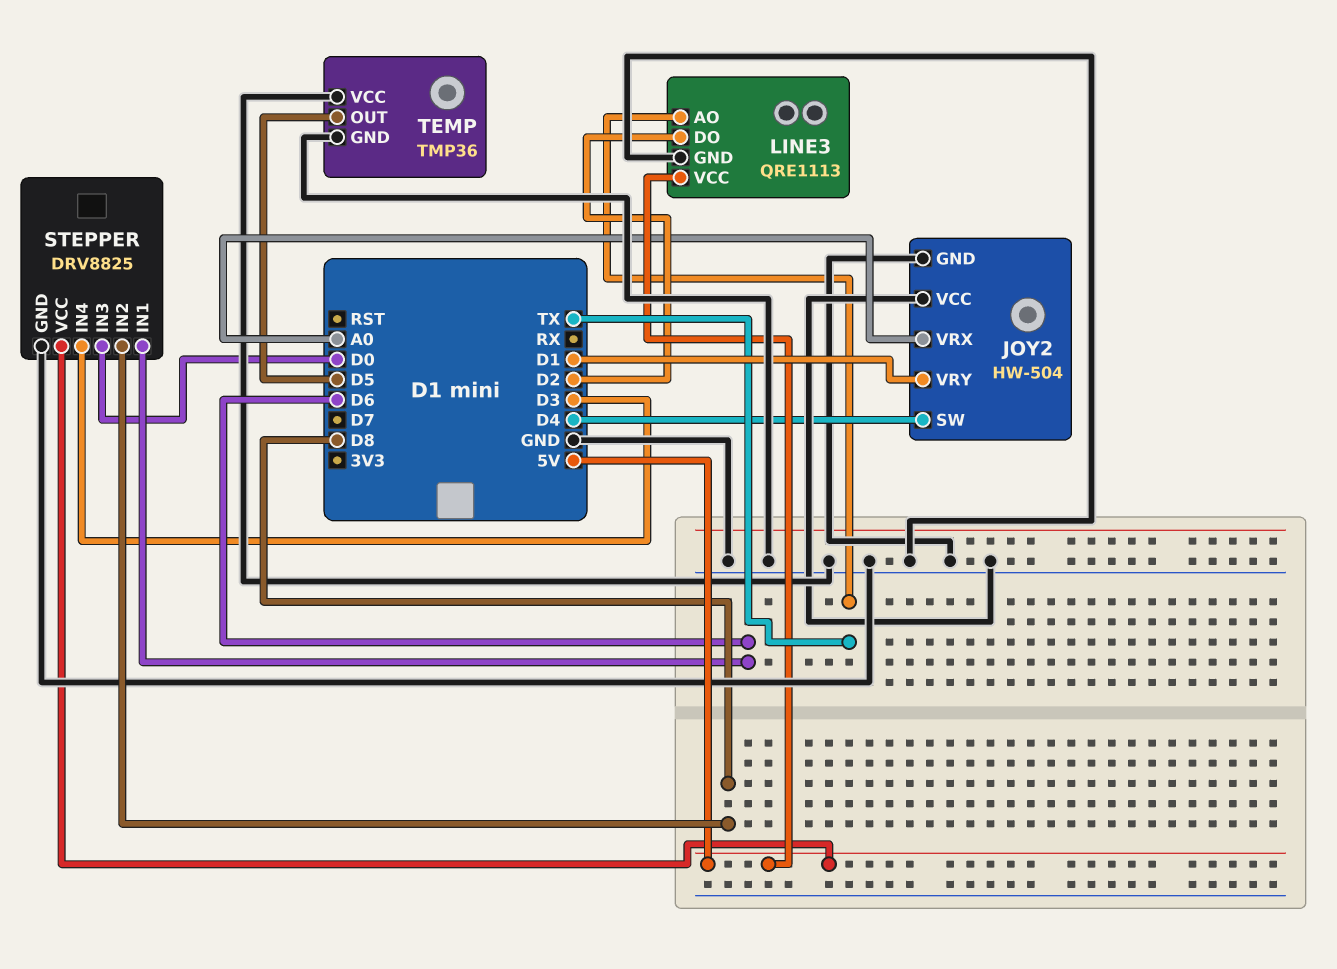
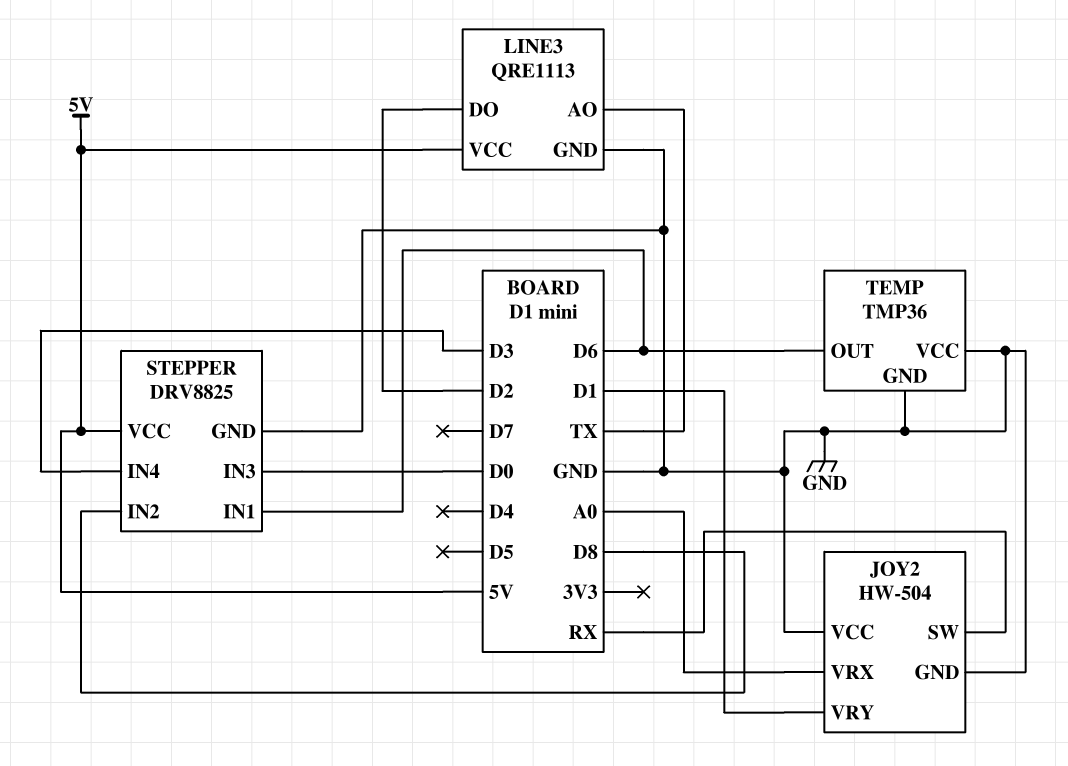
JOY2 pin SW: D4 -> RX
TEMP pin OUT: D5 -> D6

